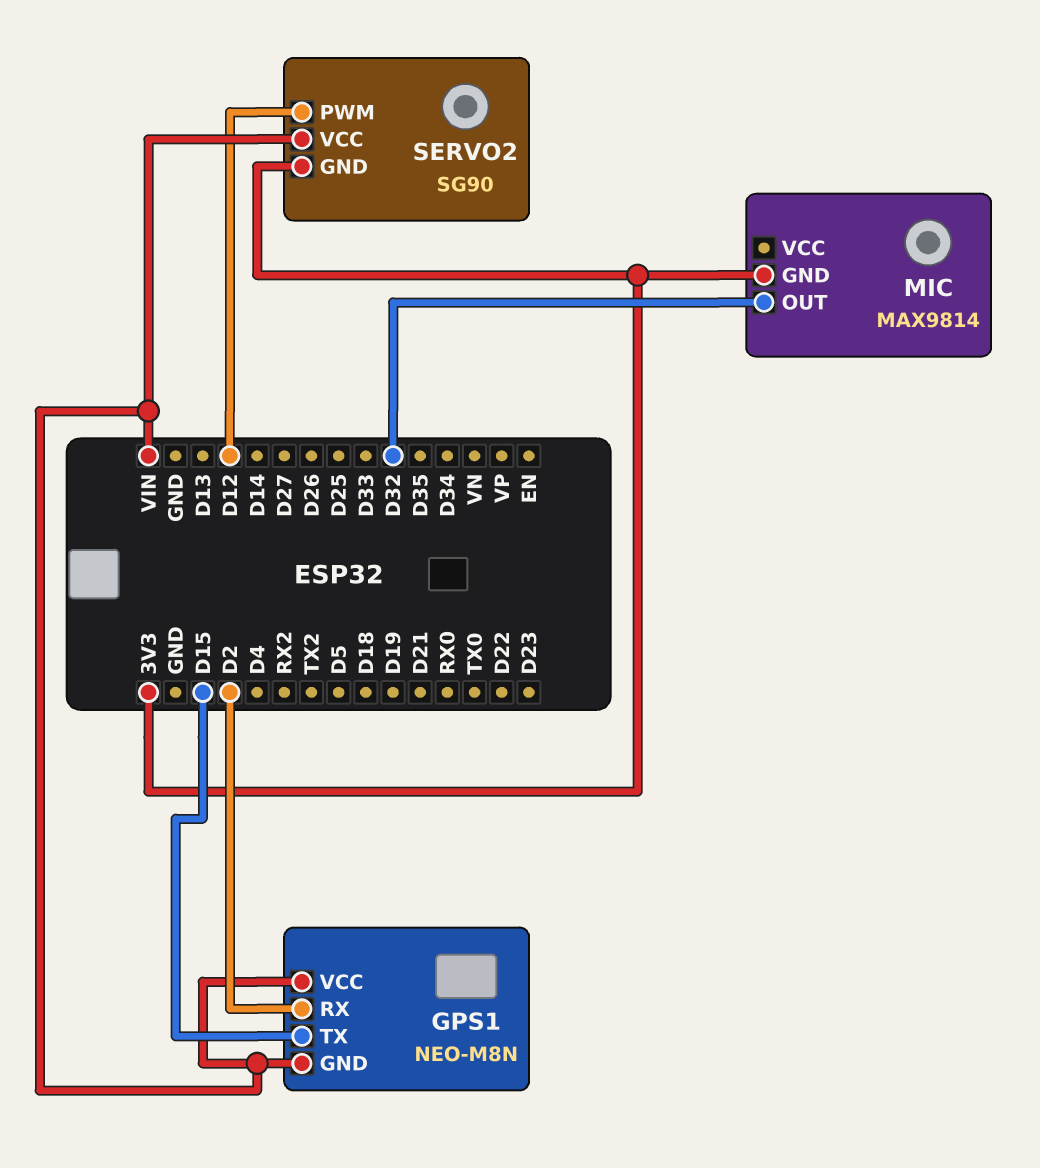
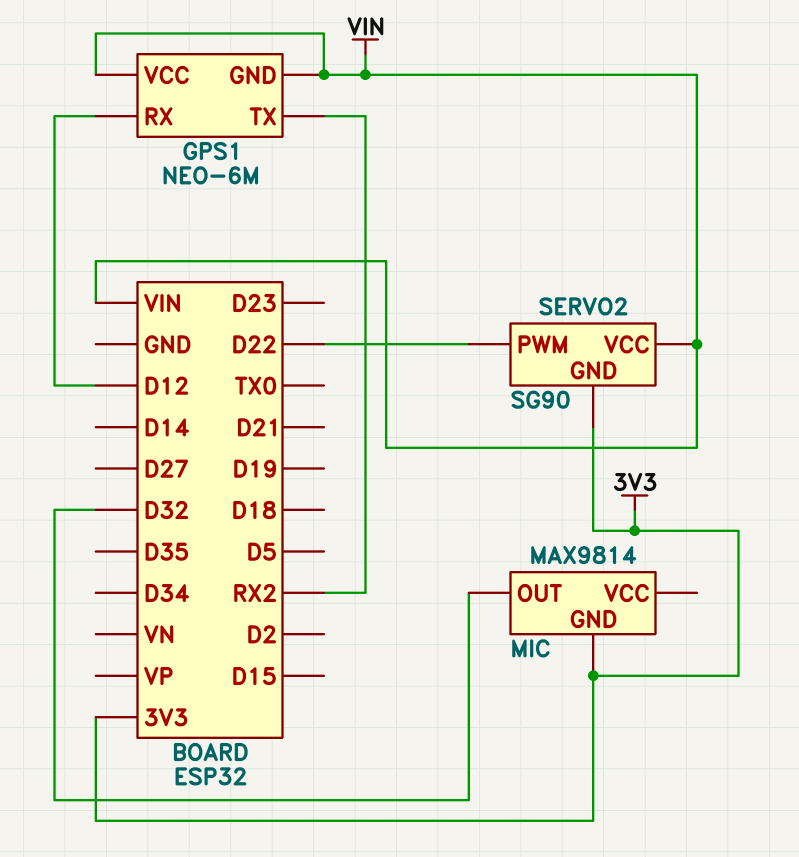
GPS1: NEO-M8N -> NEO-6M
GPS1 pin RX: D2 -> D12
GPS1 pin TX: D15 -> RX2
SERVO2 pin PWM: D12 -> D22

